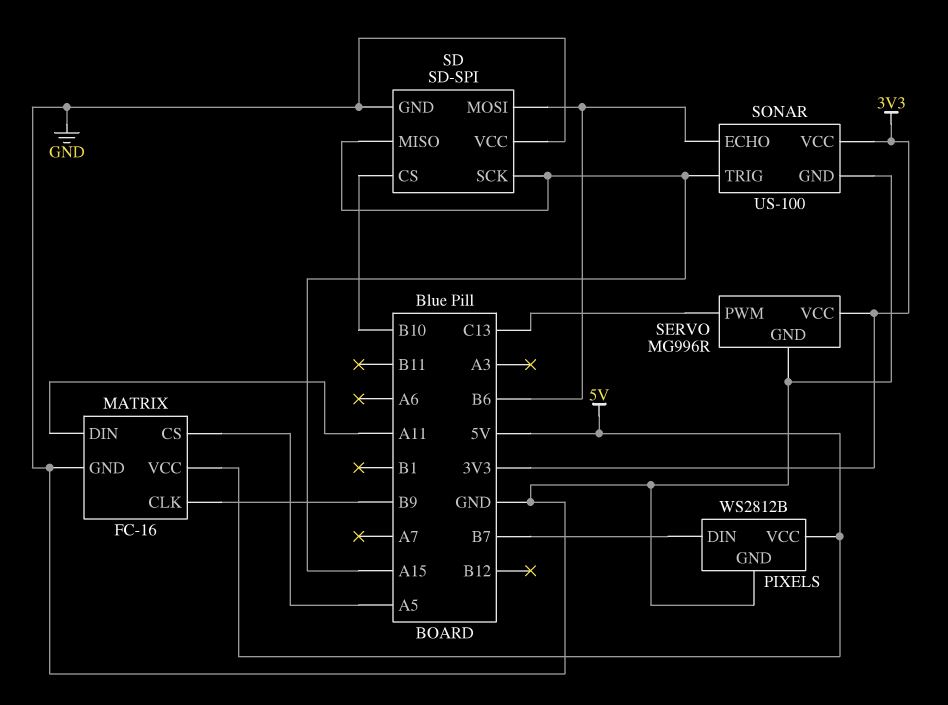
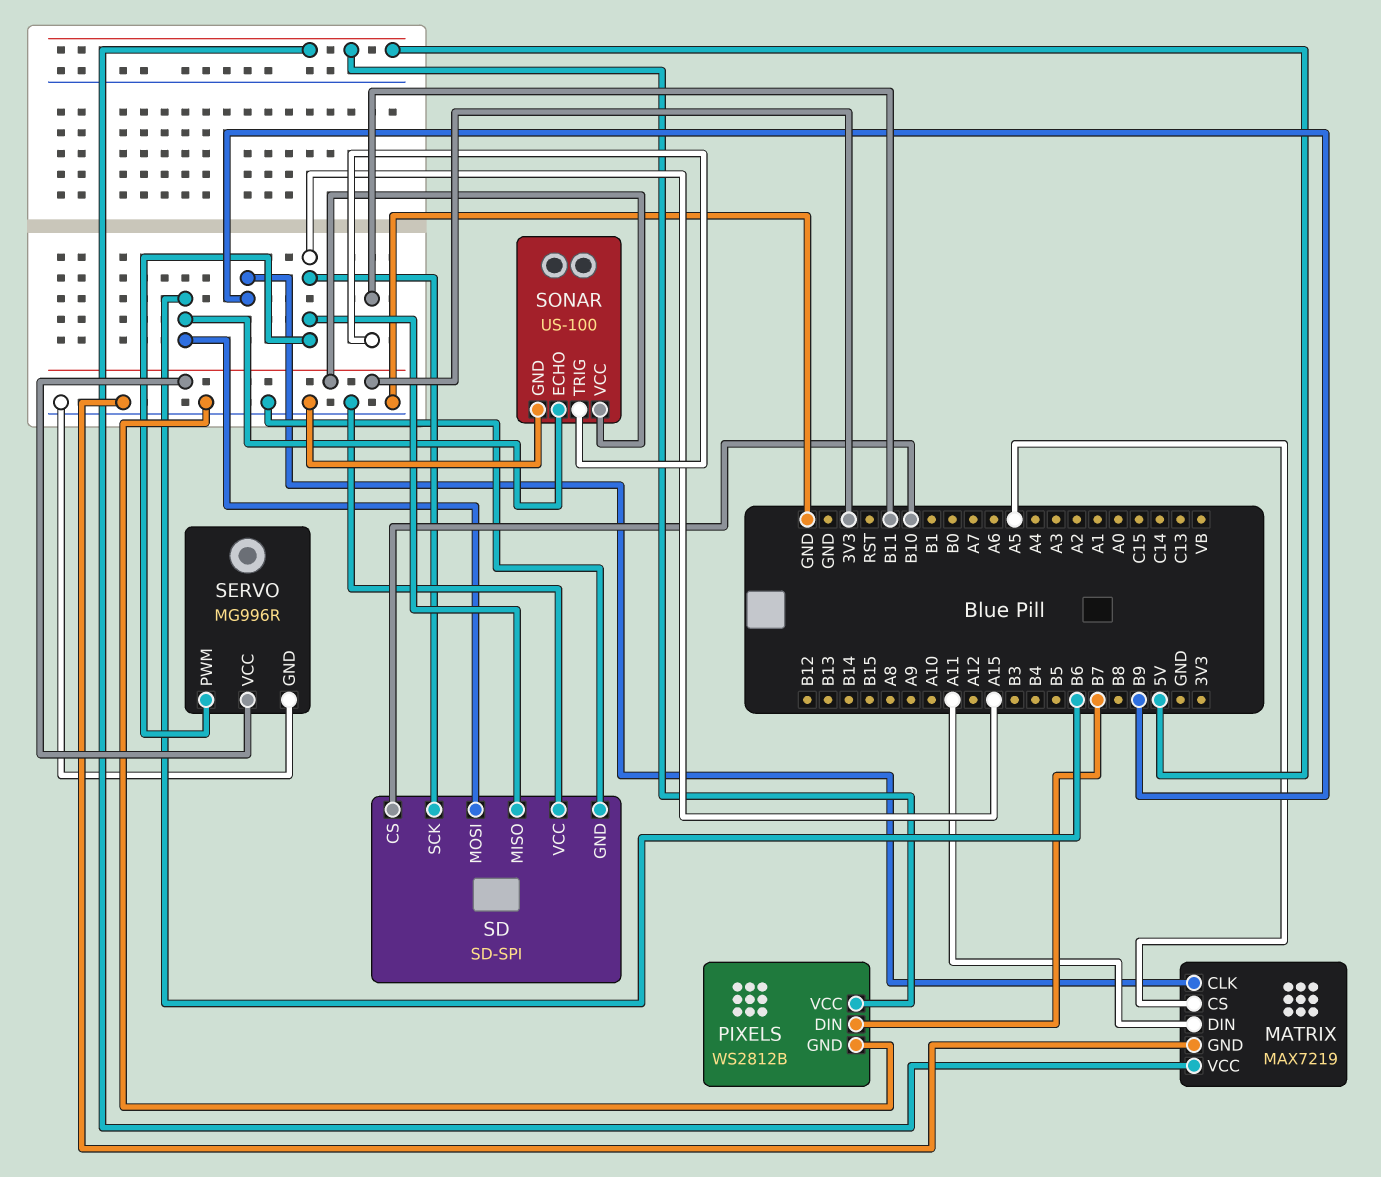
MATRIX: FC-16 -> MAX7219
SERVO pin PWM: C13 -> A15
SONAR pin TRIG: A15 -> B11

